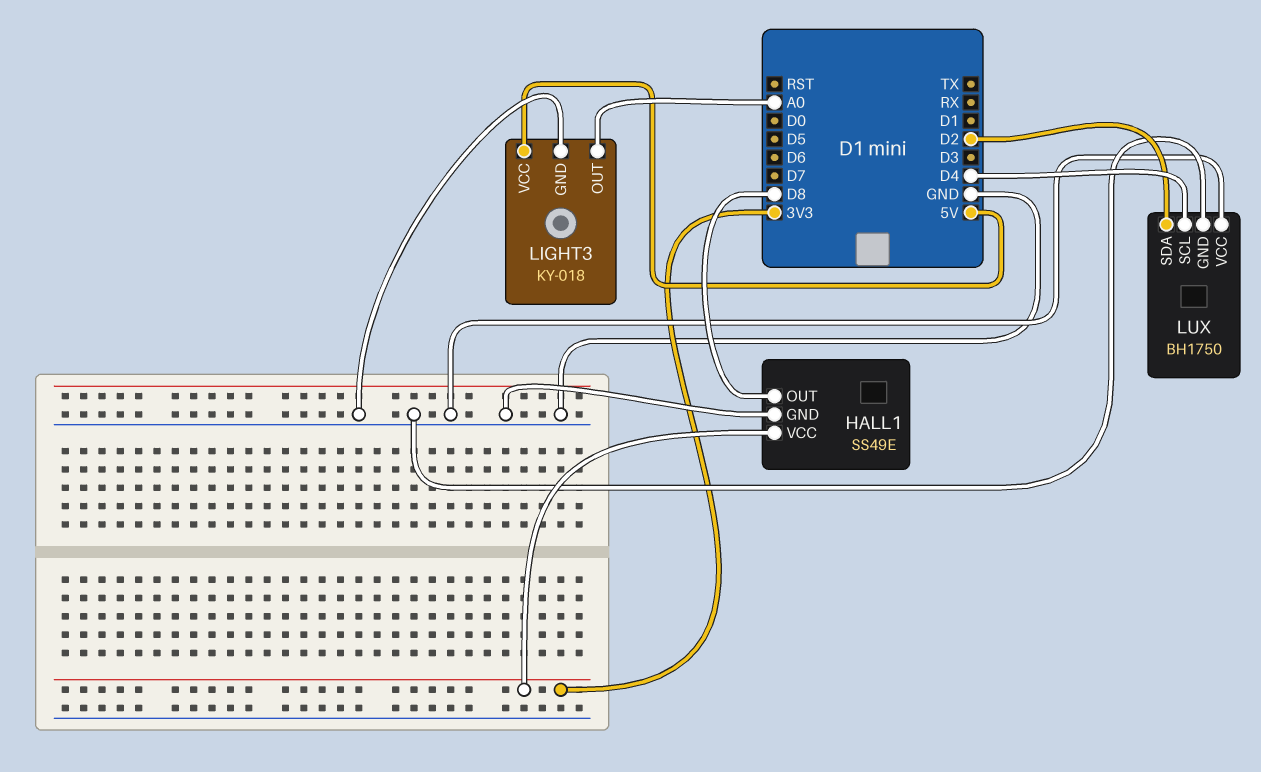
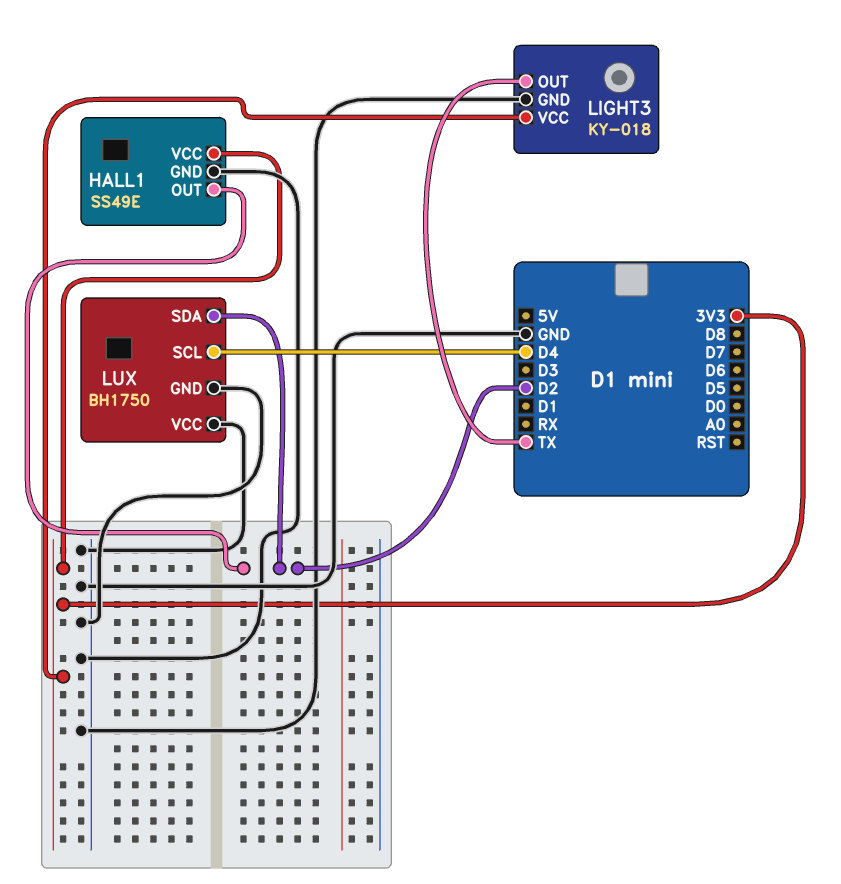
HALL1 pin OUT: D8 -> D2
LIGHT3 pin OUT: A0 -> TX
LIGHT3 pin VCC: 5V -> 3V3

